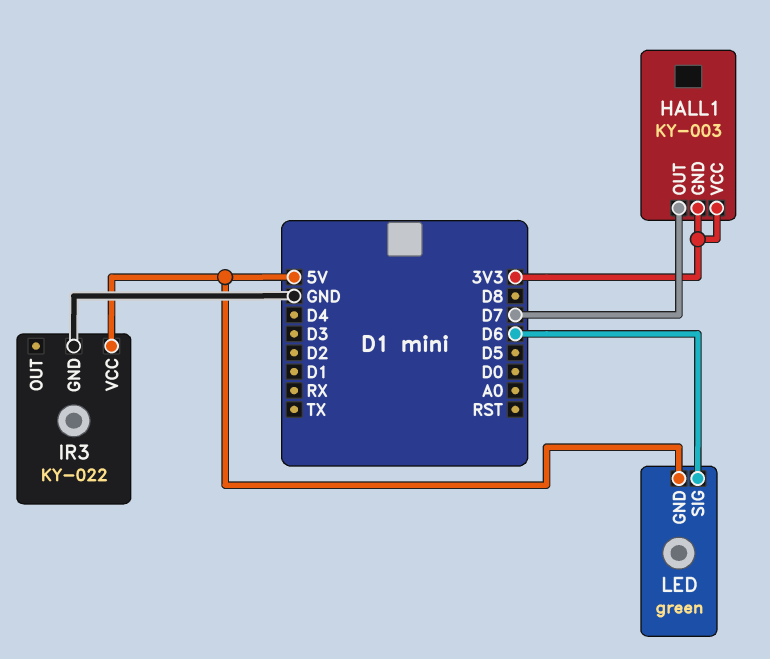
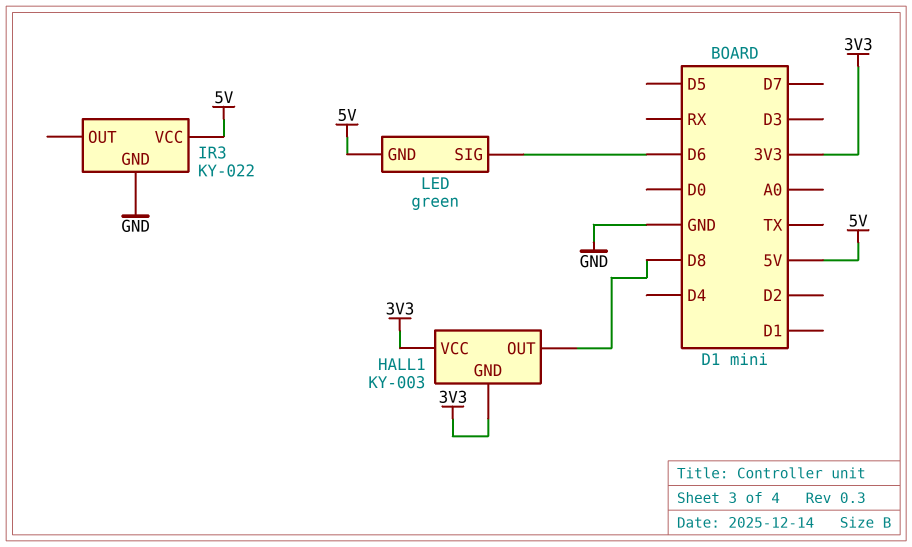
HALL1 pin OUT: D7 -> D8

